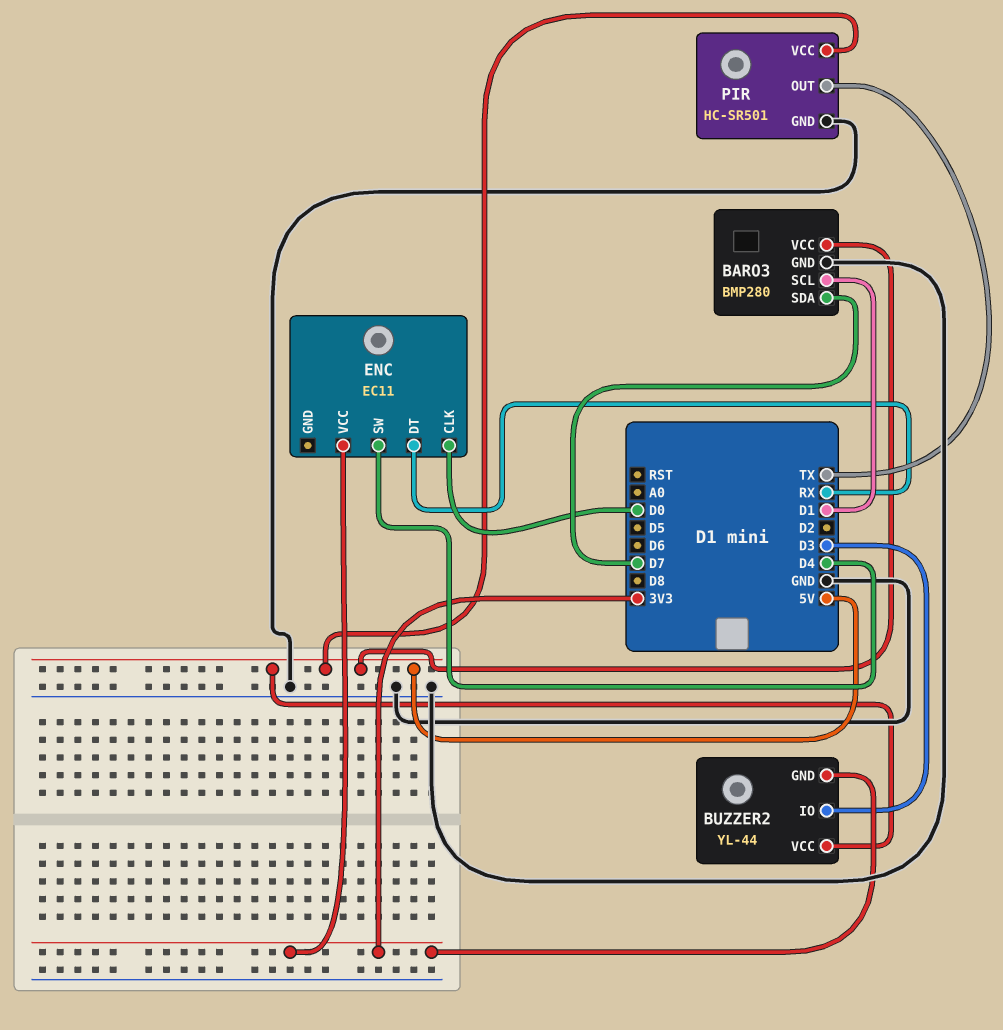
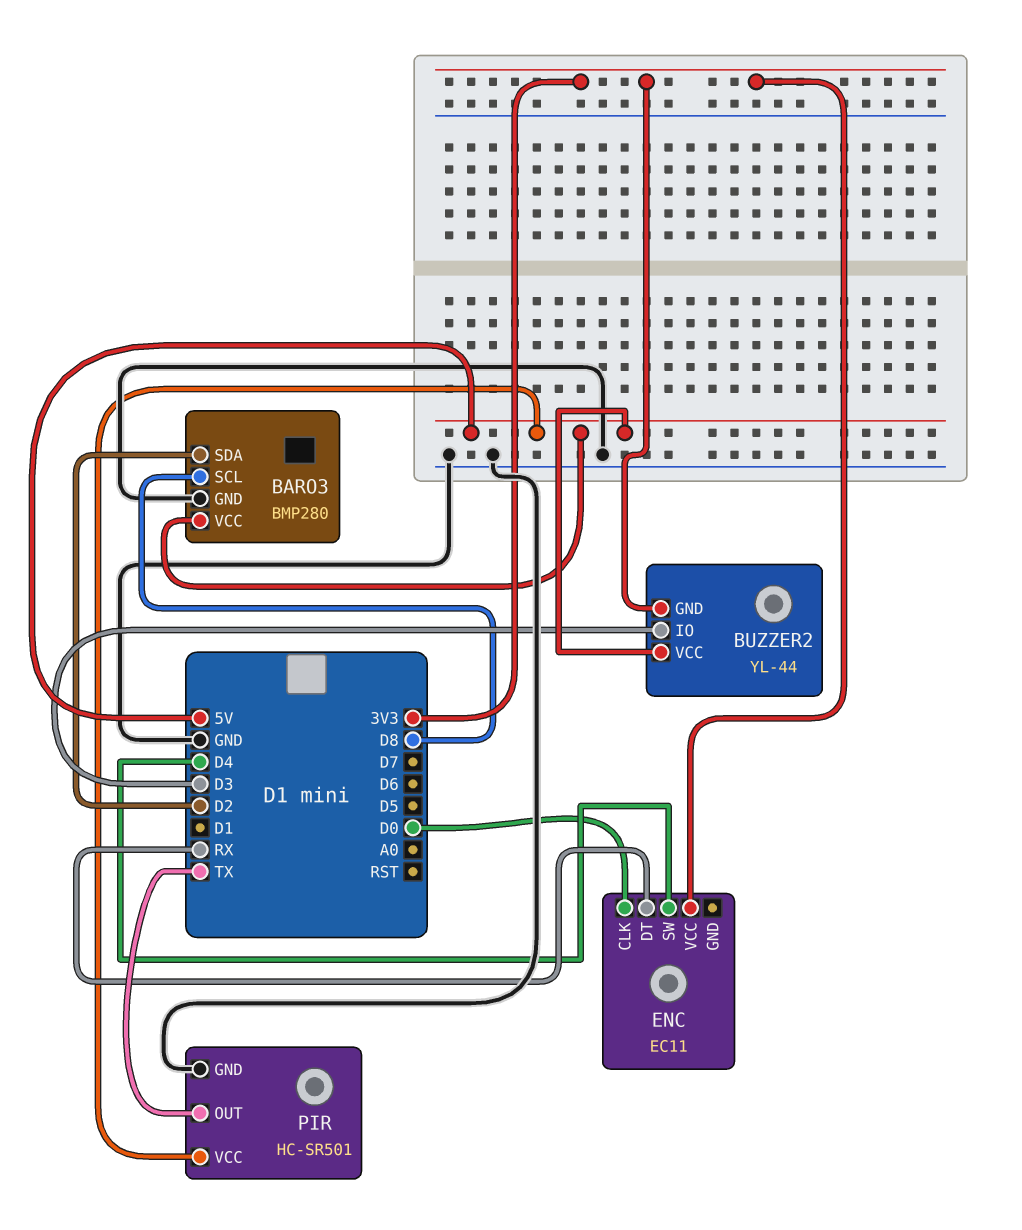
BARO3 pin SCL: D1 -> D8
BARO3 pin SDA: D7 -> D2

